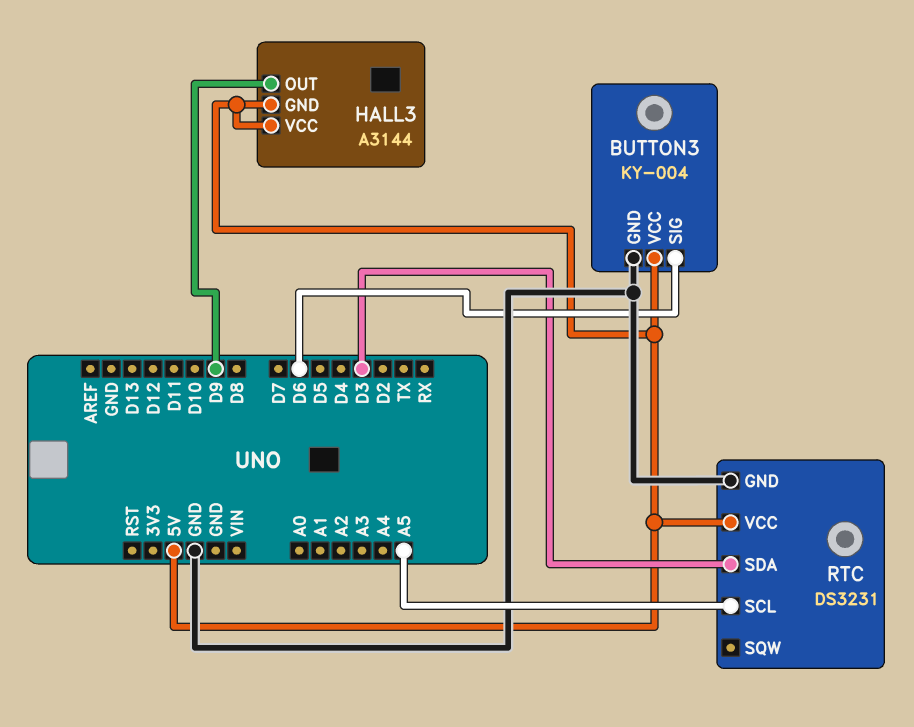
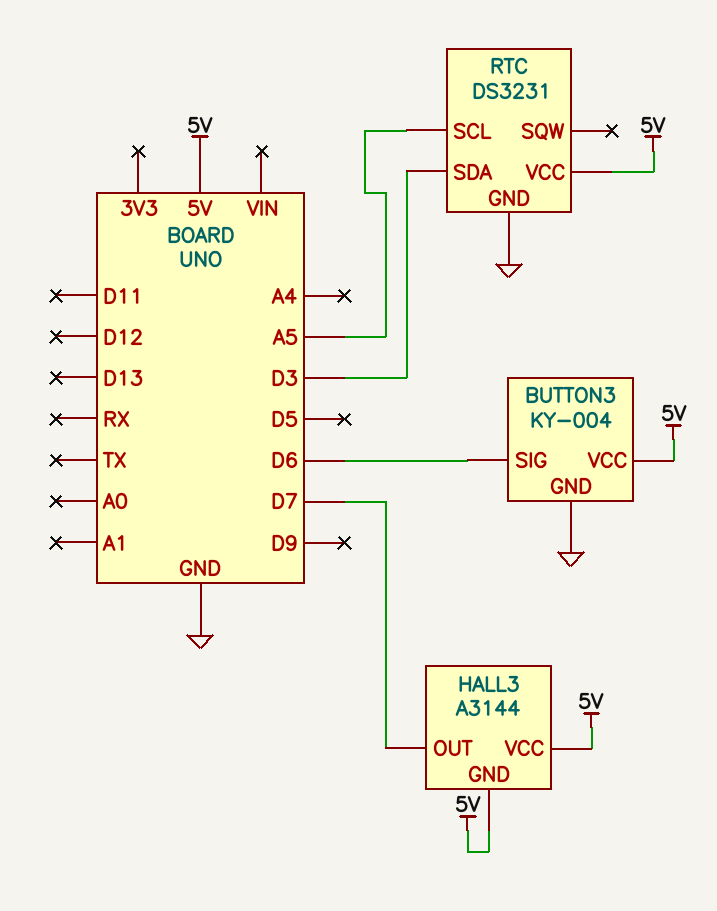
HALL3 pin OUT: D9 -> D7

